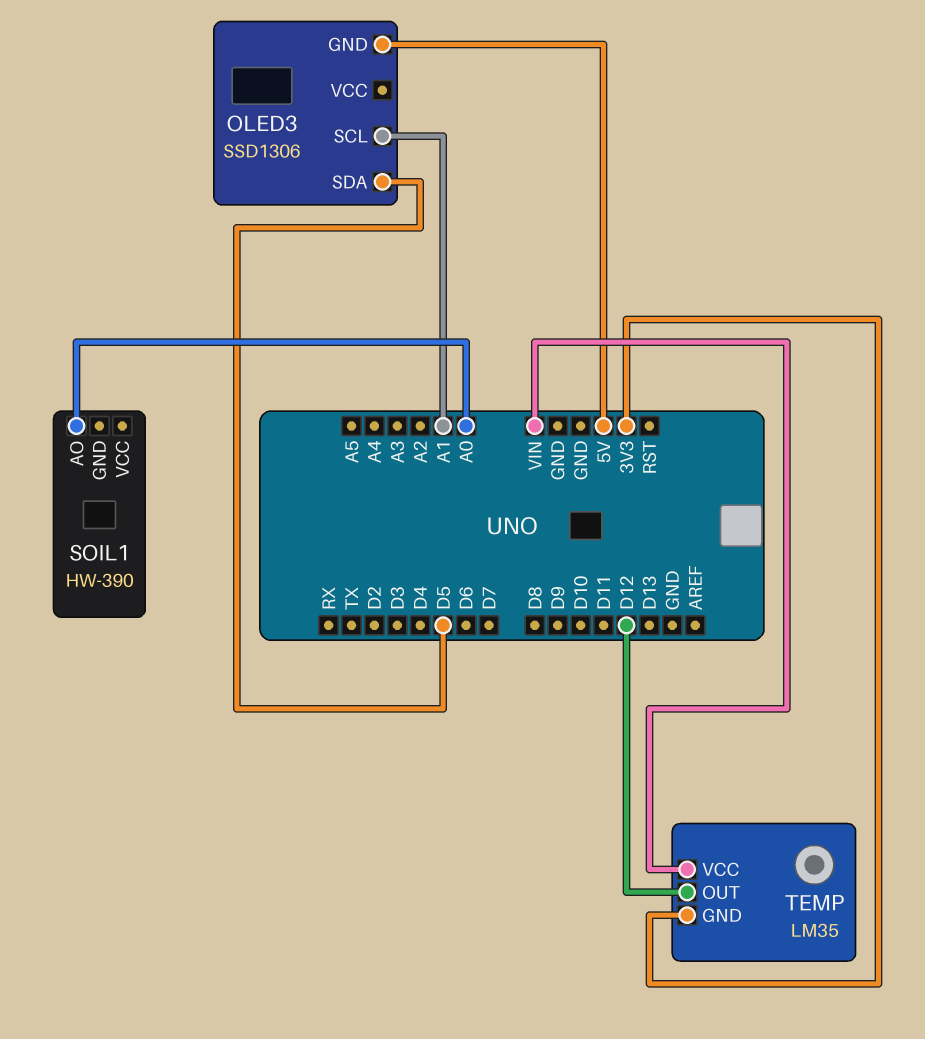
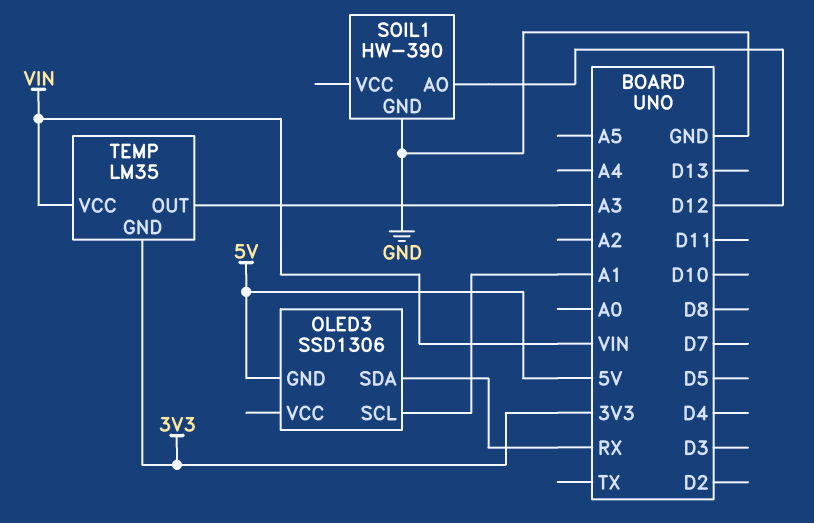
OLED3 pin SDA: D5 -> RX
SOIL1 pin AO: A0 -> D12
SOIL1 pin GND: none -> GND
TEMP pin OUT: D12 -> A3

